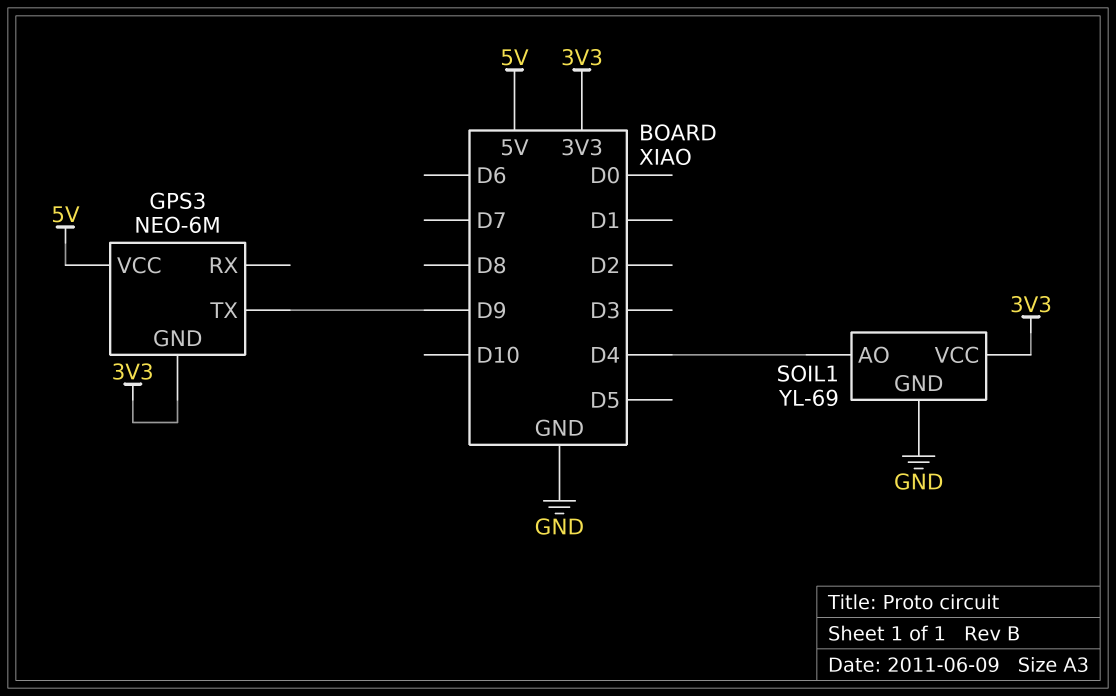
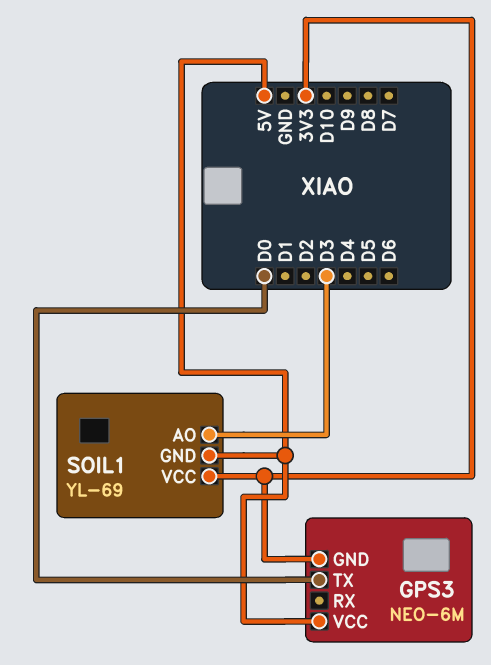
GPS3 pin TX: D9 -> D0
SOIL1 pin AO: D4 -> D3
SOIL1 pin GND: GND -> 5V

